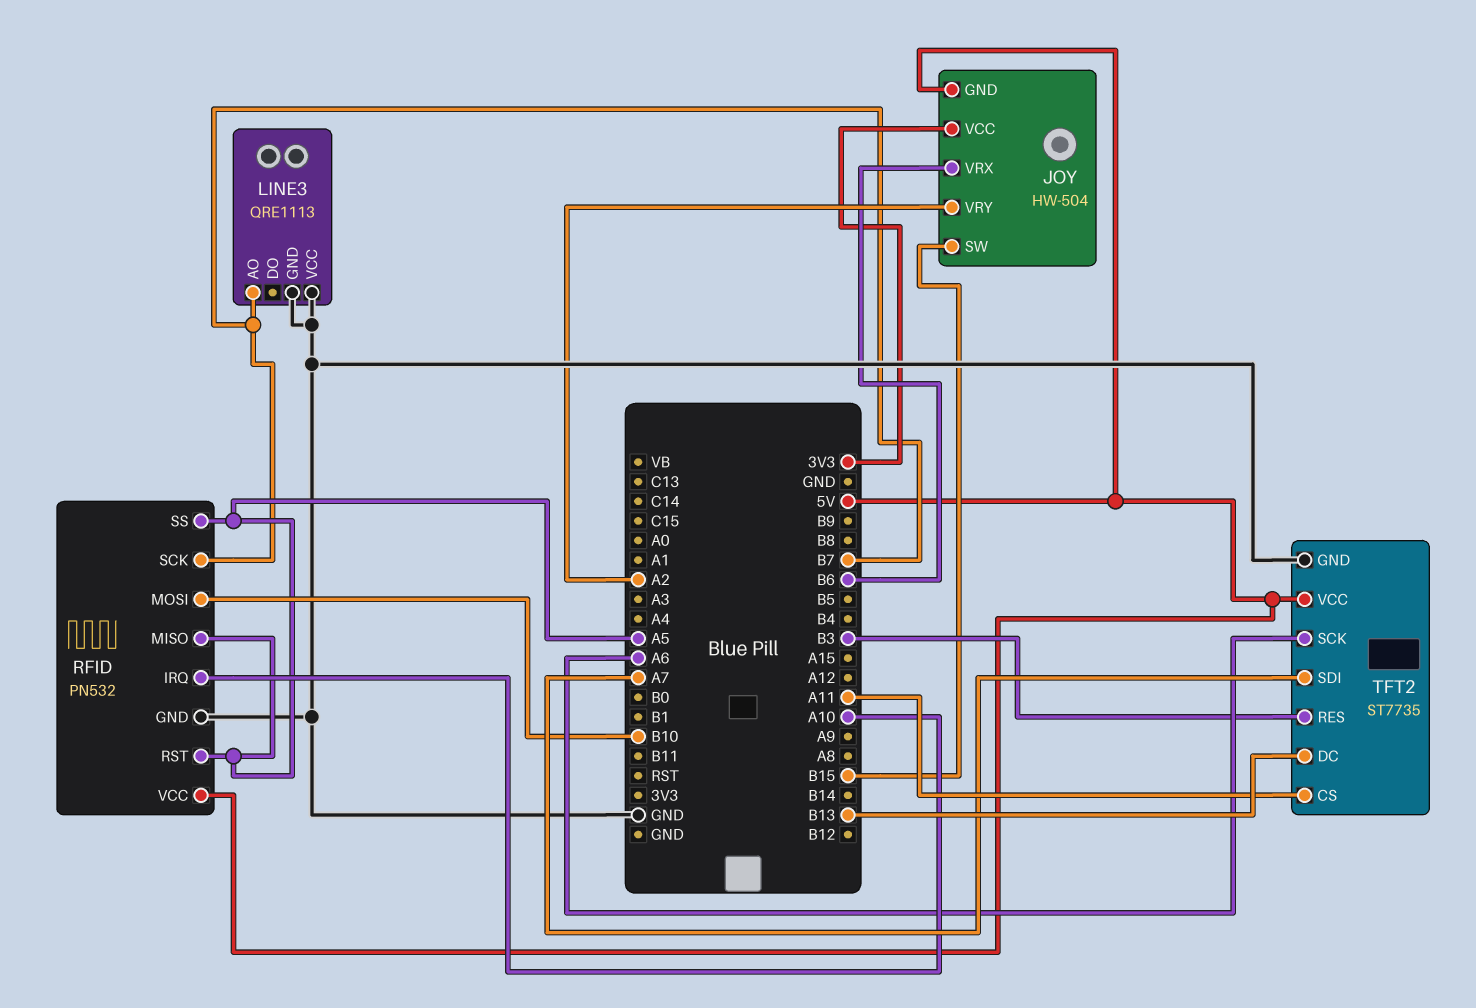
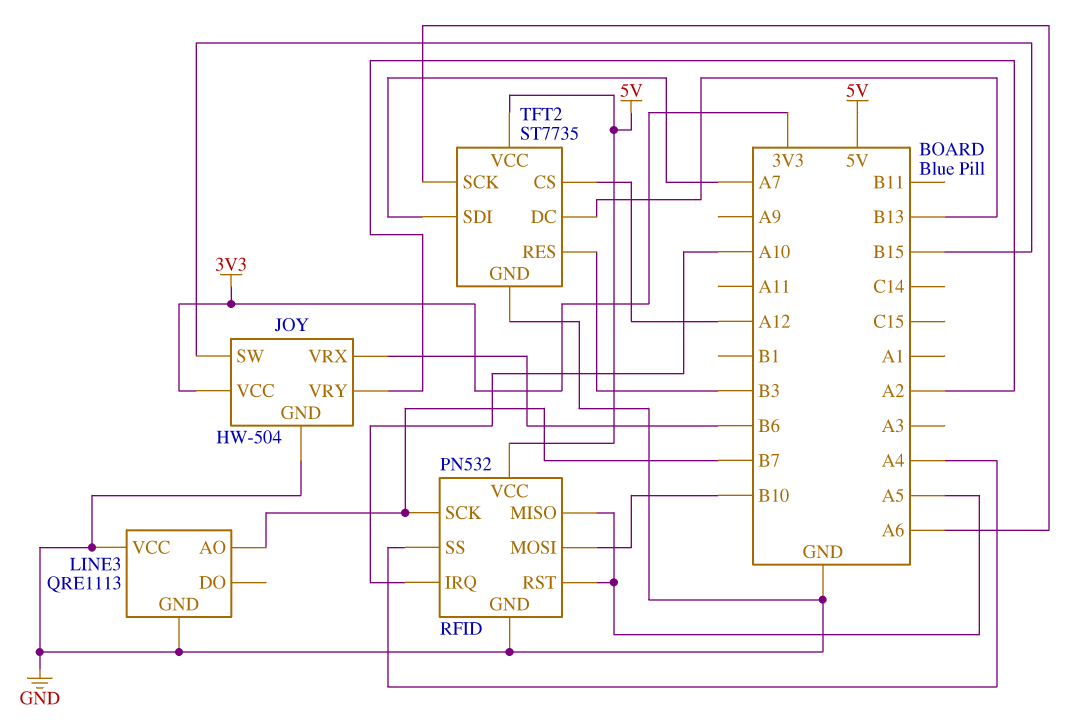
JOY pin GND: 5V -> GND
RFID pin SS: A5 -> A4
TFT2 pin CS: A11 -> A12

